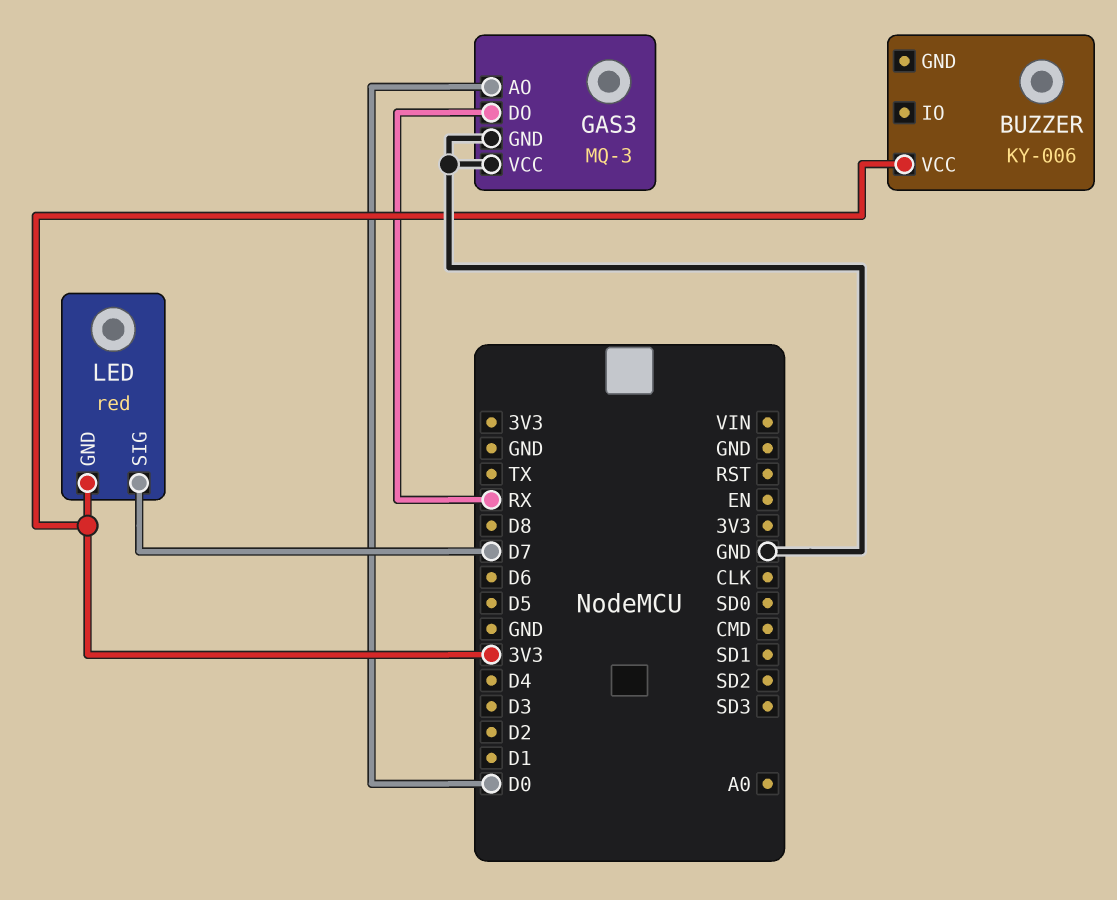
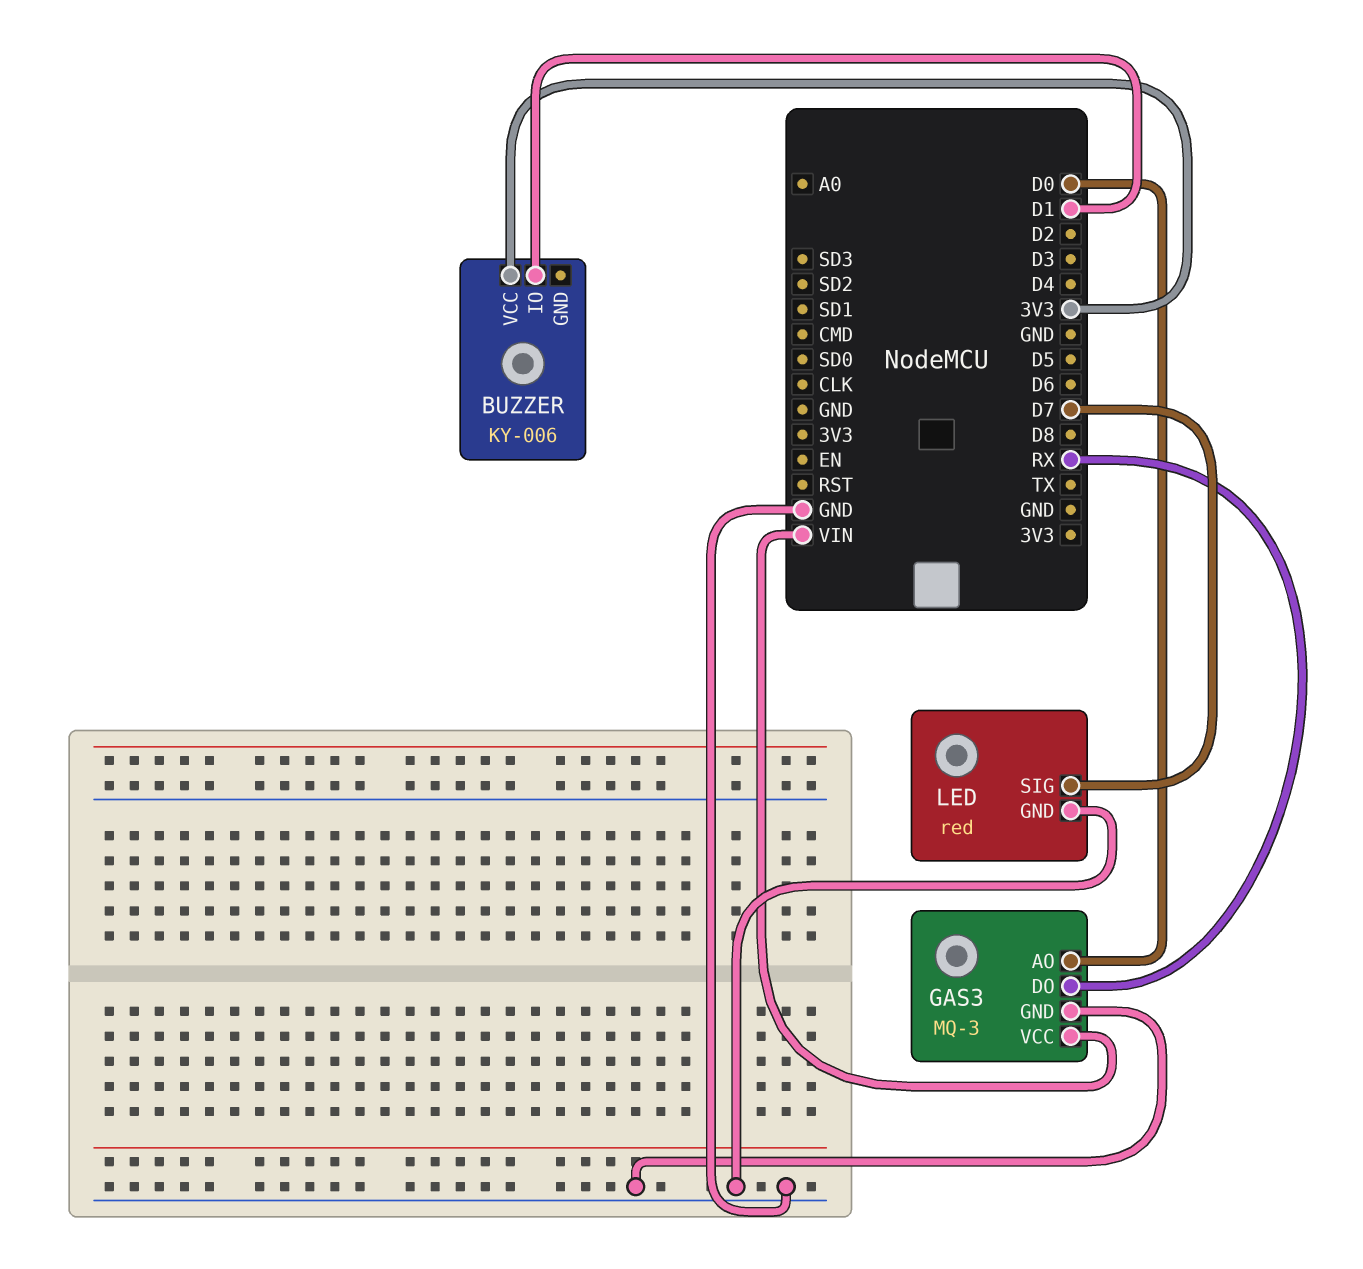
BUZZER pin IO: none -> D1
GAS3 pin VCC: GND -> VIN
LED pin GND: 3V3 -> GND

